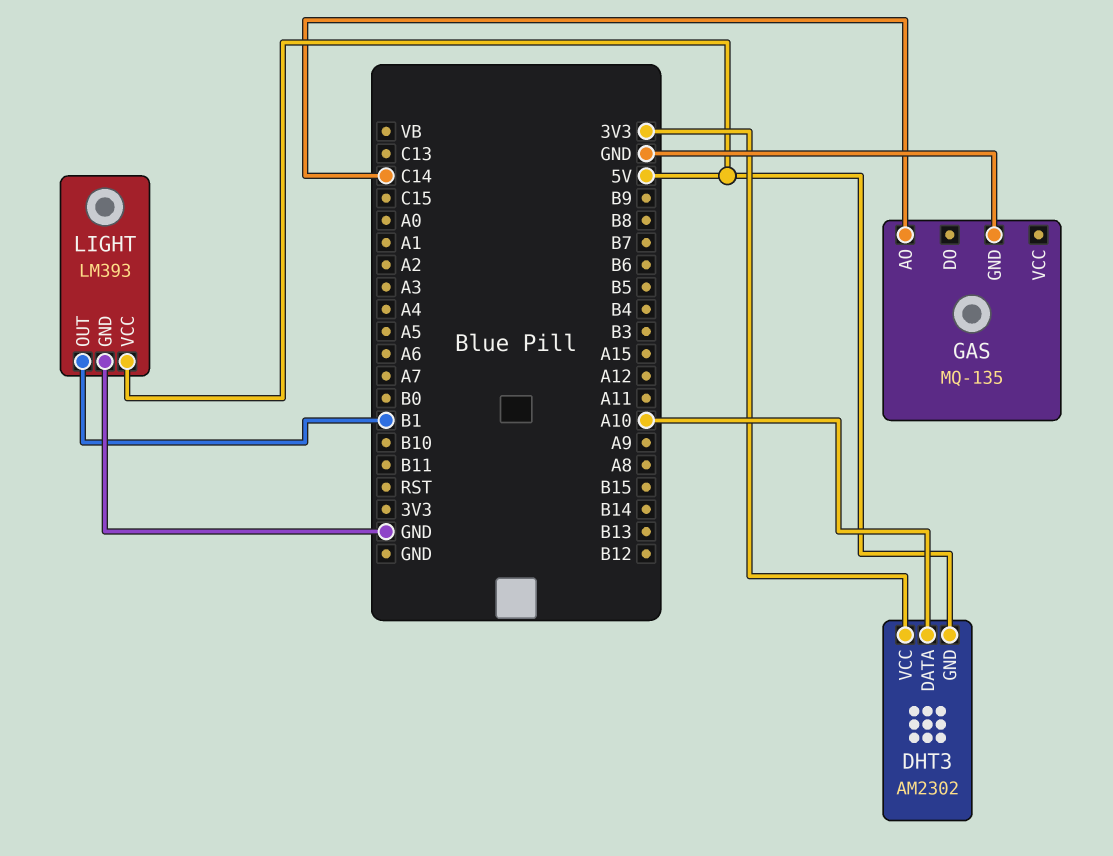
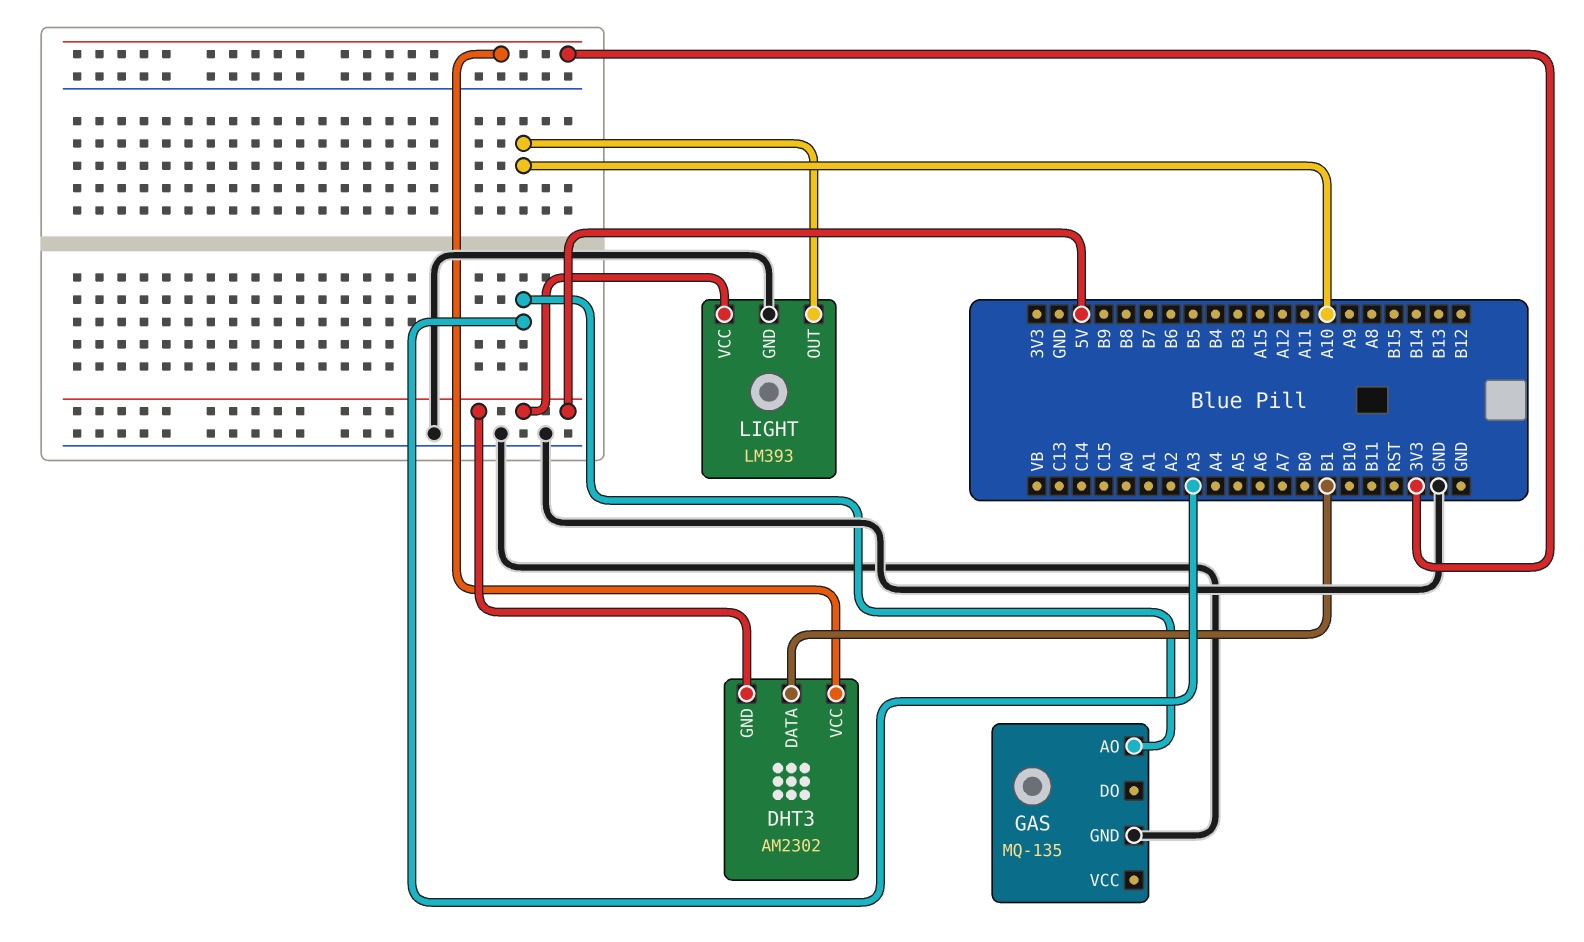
DHT3 pin DATA: A10 -> B1
GAS pin AO: C14 -> A3
LIGHT pin OUT: B1 -> A10

